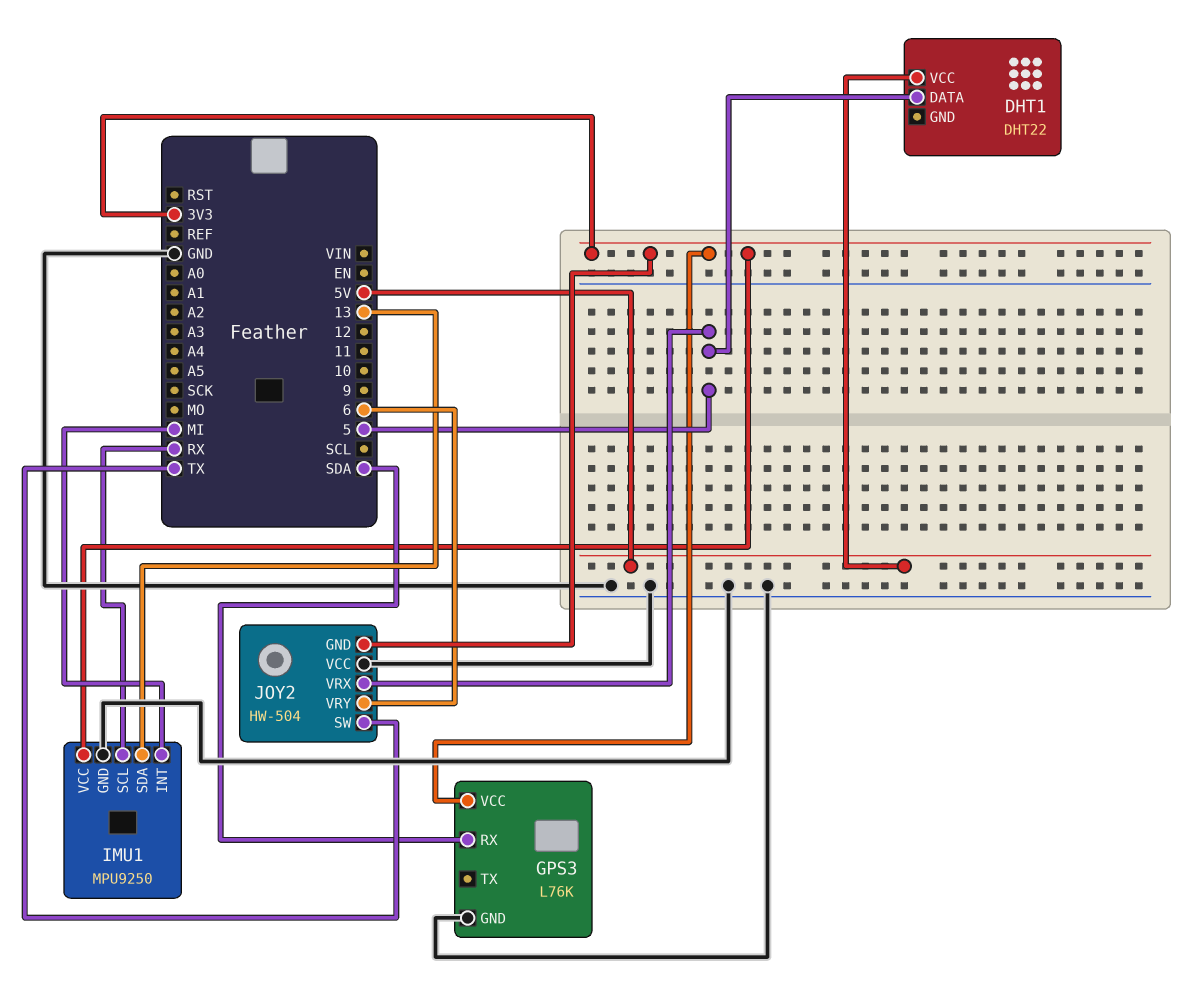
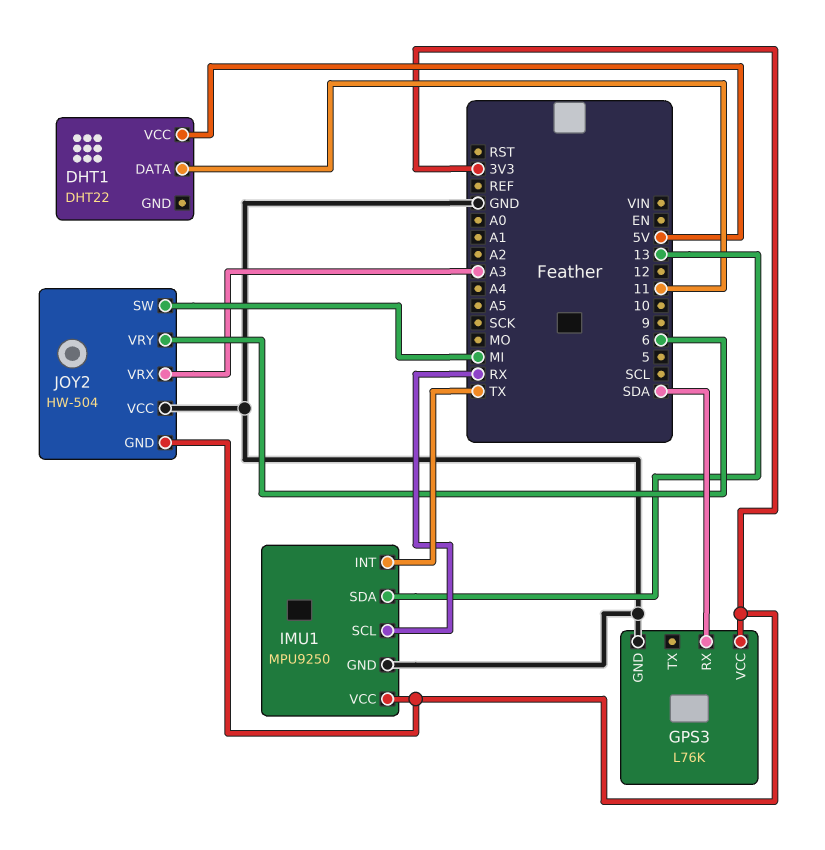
DHT1 pin DATA: 5 -> 11
IMU1 pin INT: MI -> TX
JOY2 pin SW: TX -> MI
JOY2 pin VRX: 5 -> A3

